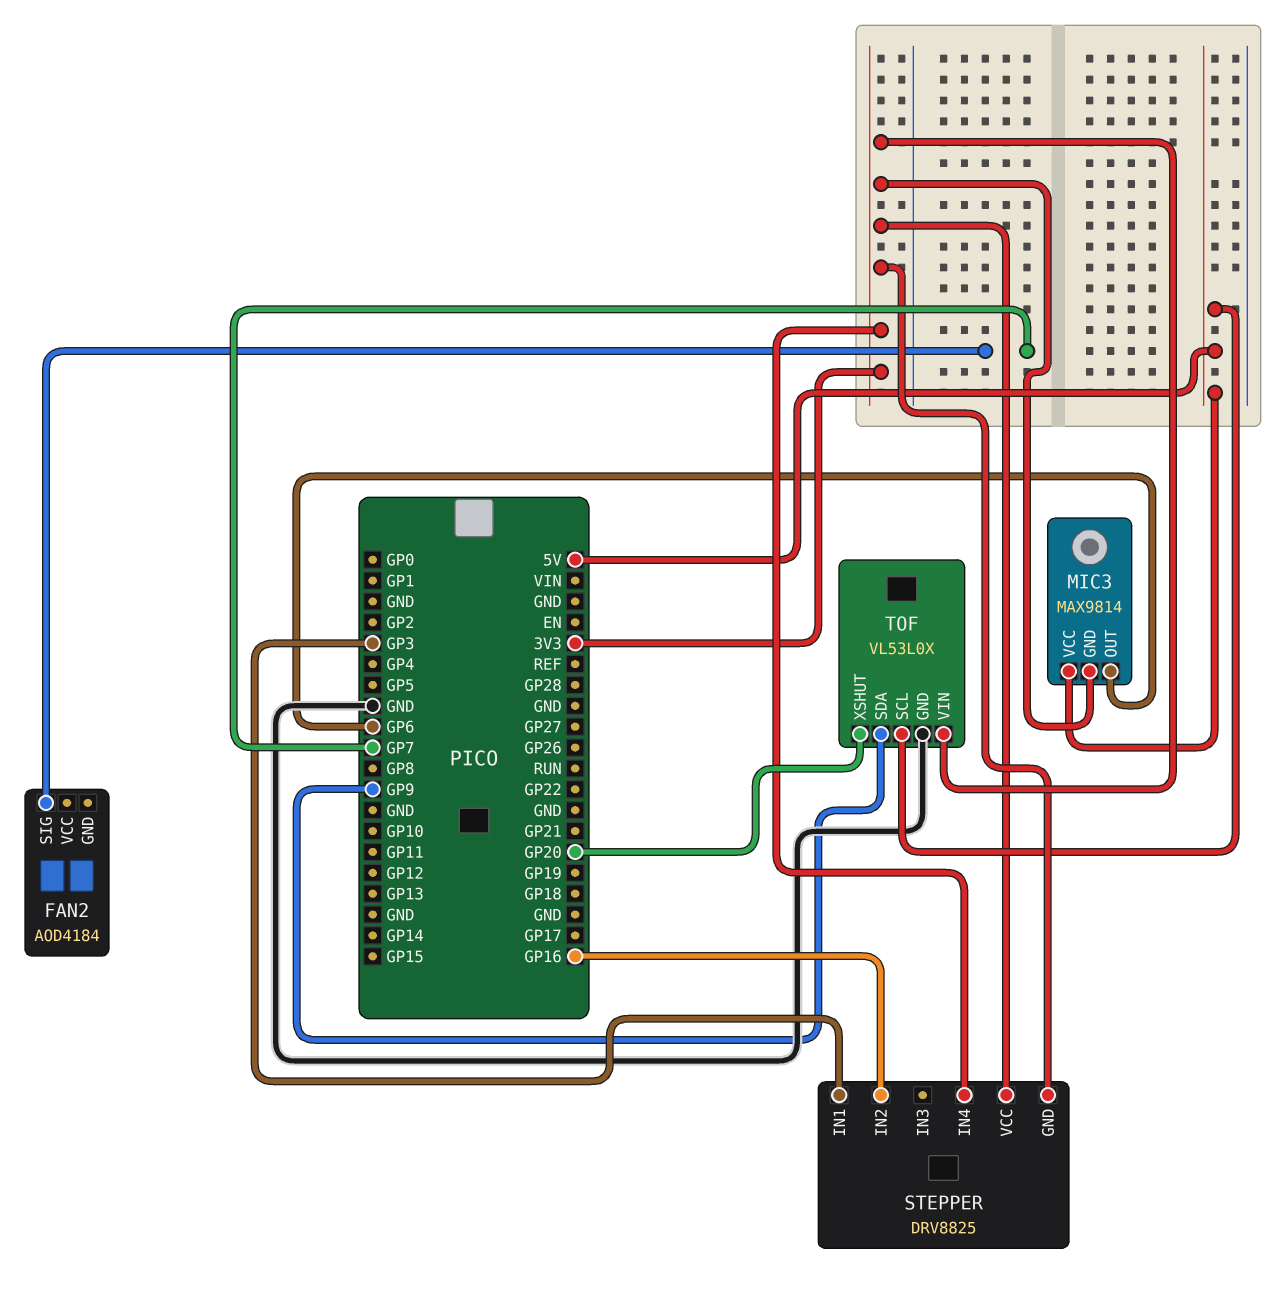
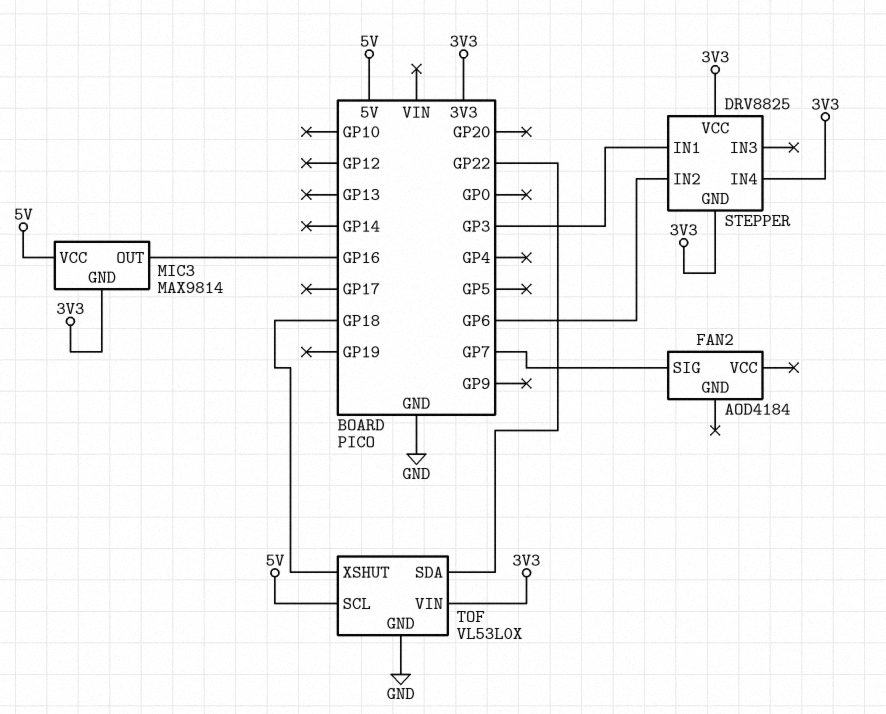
MIC3 pin OUT: GP6 -> GP16
STEPPER pin IN2: GP16 -> GP6
TOF pin SDA: GP9 -> GP22
TOF pin XSHUT: GP20 -> GP18

